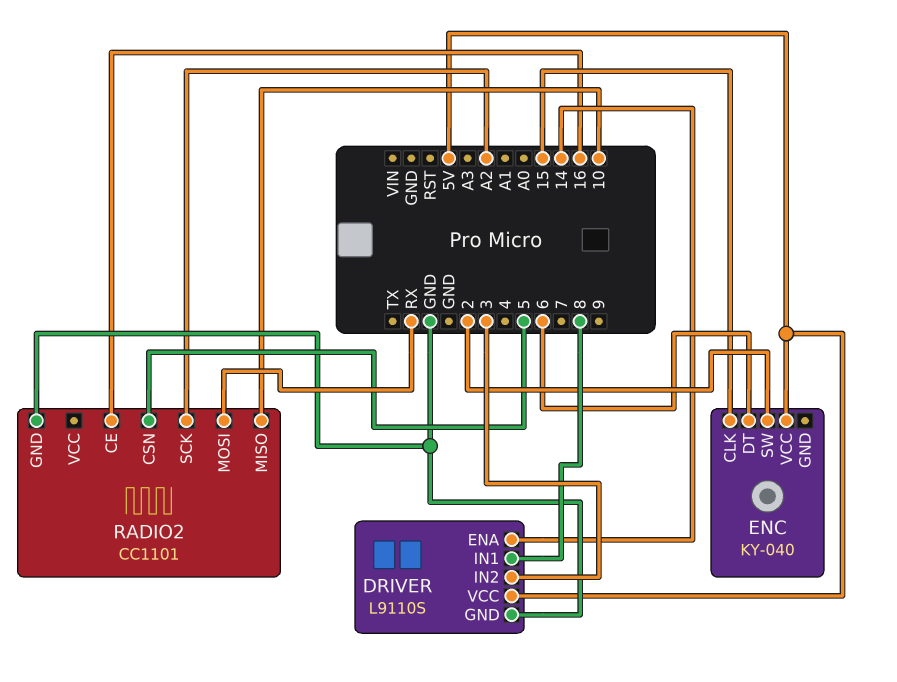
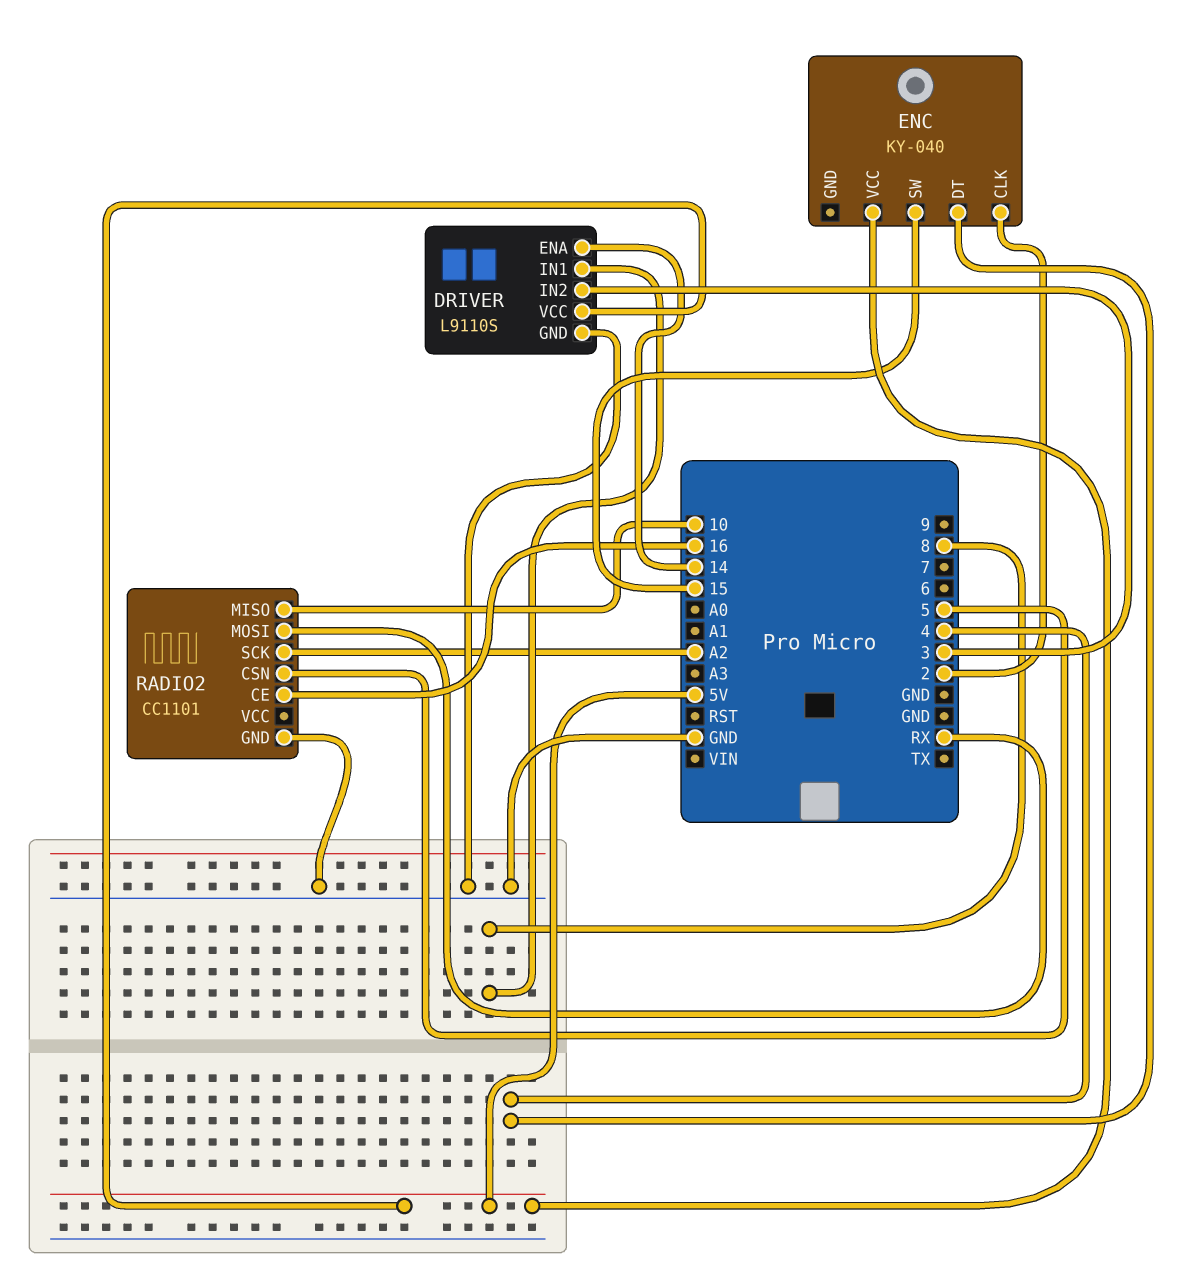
ENC pin CLK: 15 -> 2
ENC pin DT: 6 -> 4
ENC pin SW: 2 -> 15

